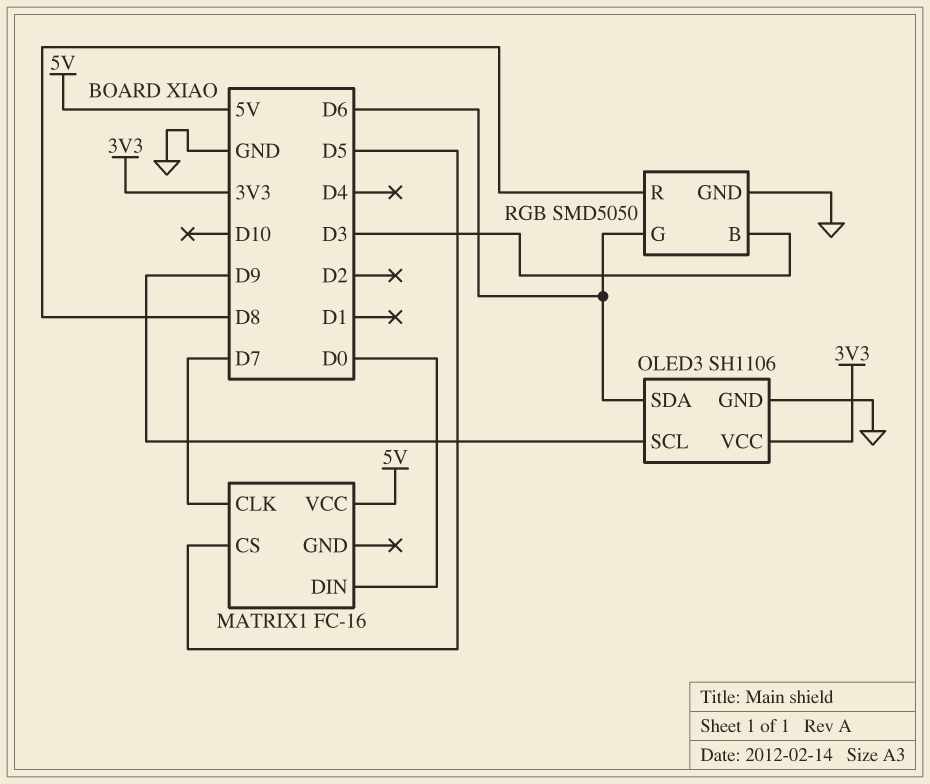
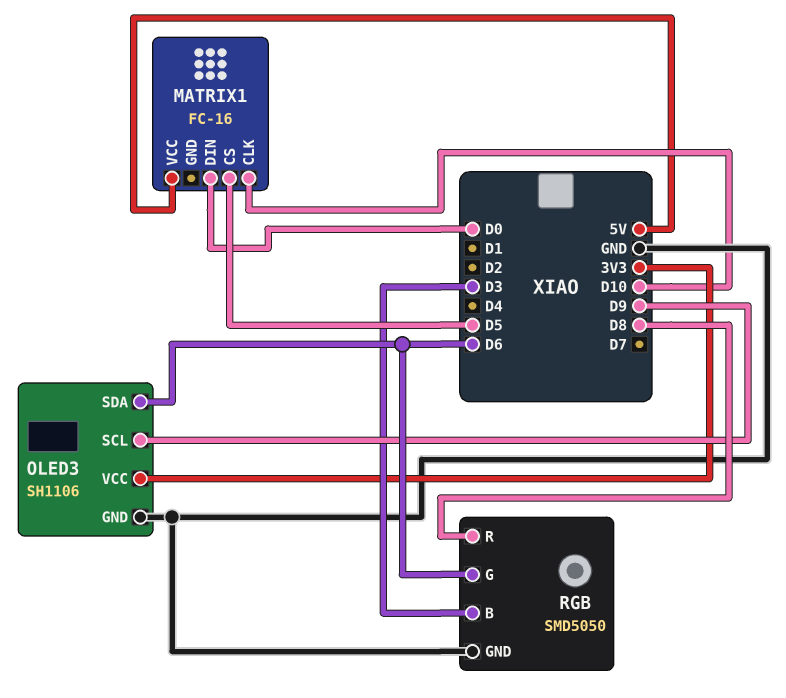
MATRIX1 pin CLK: D7 -> D10

